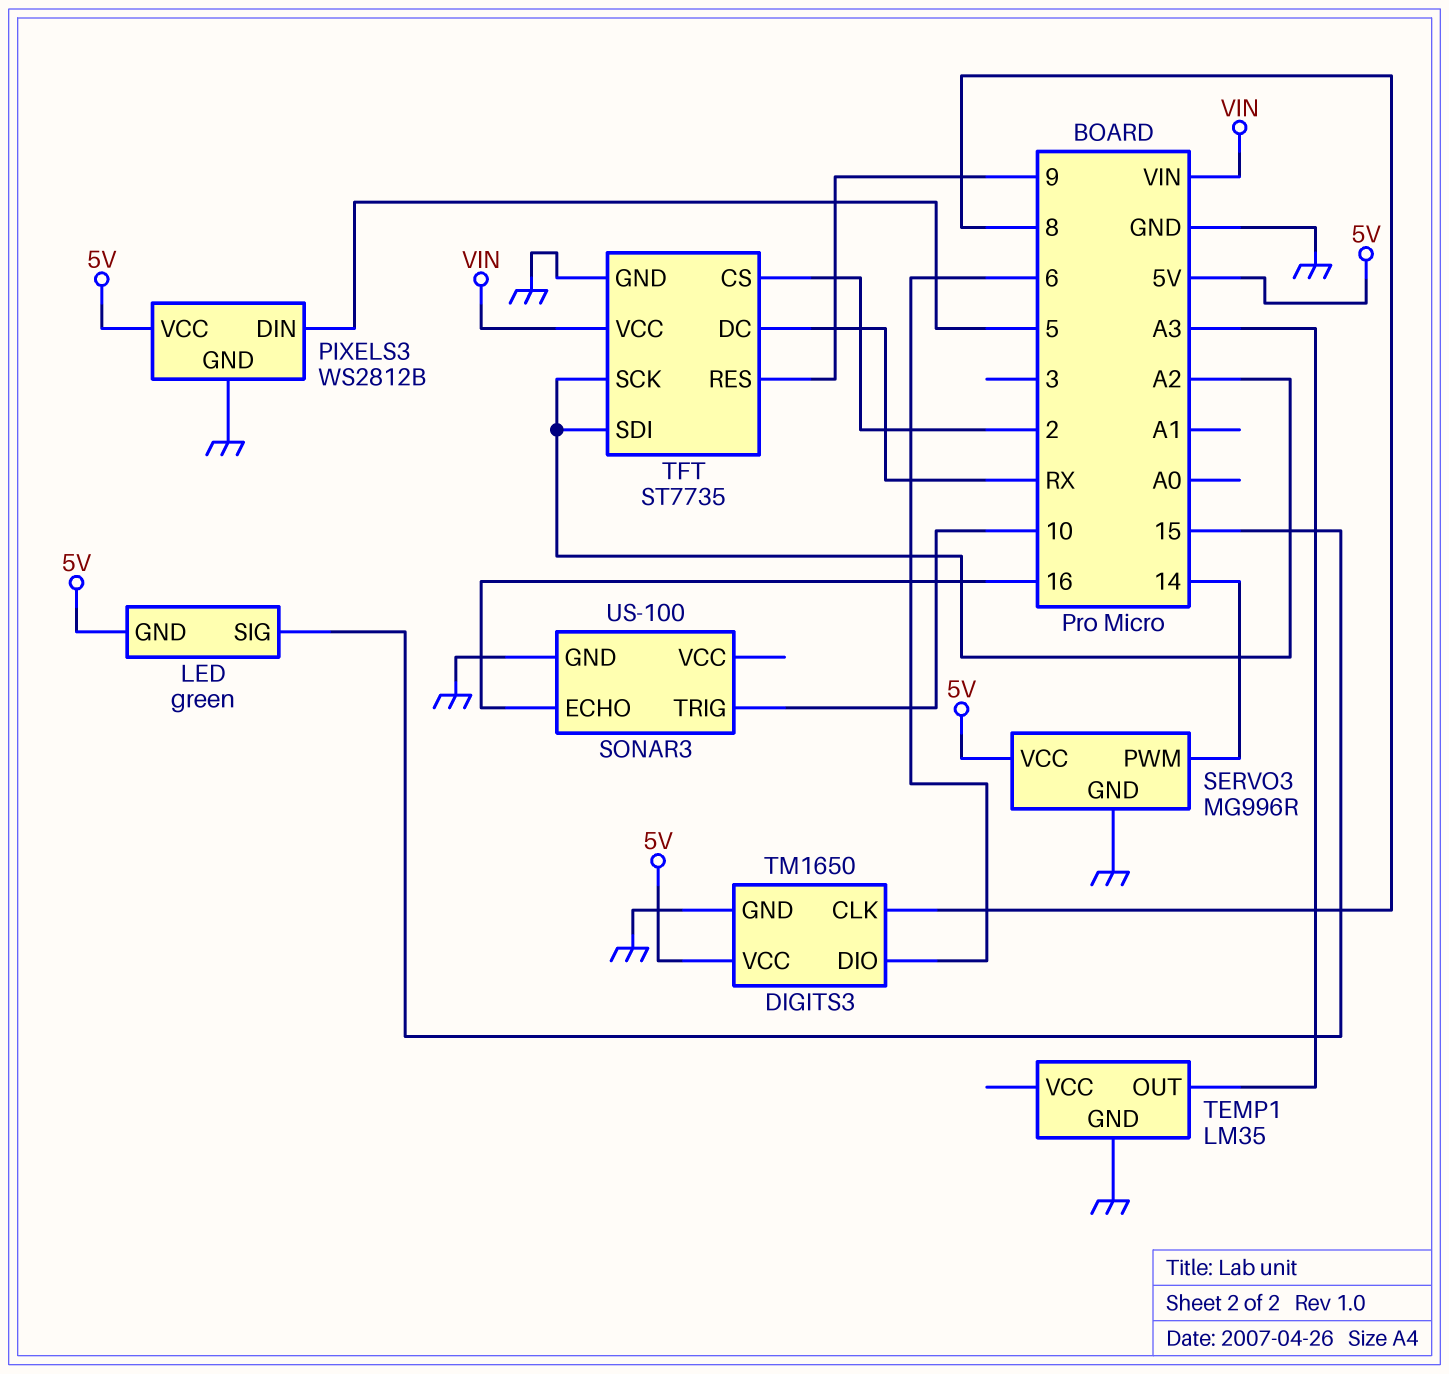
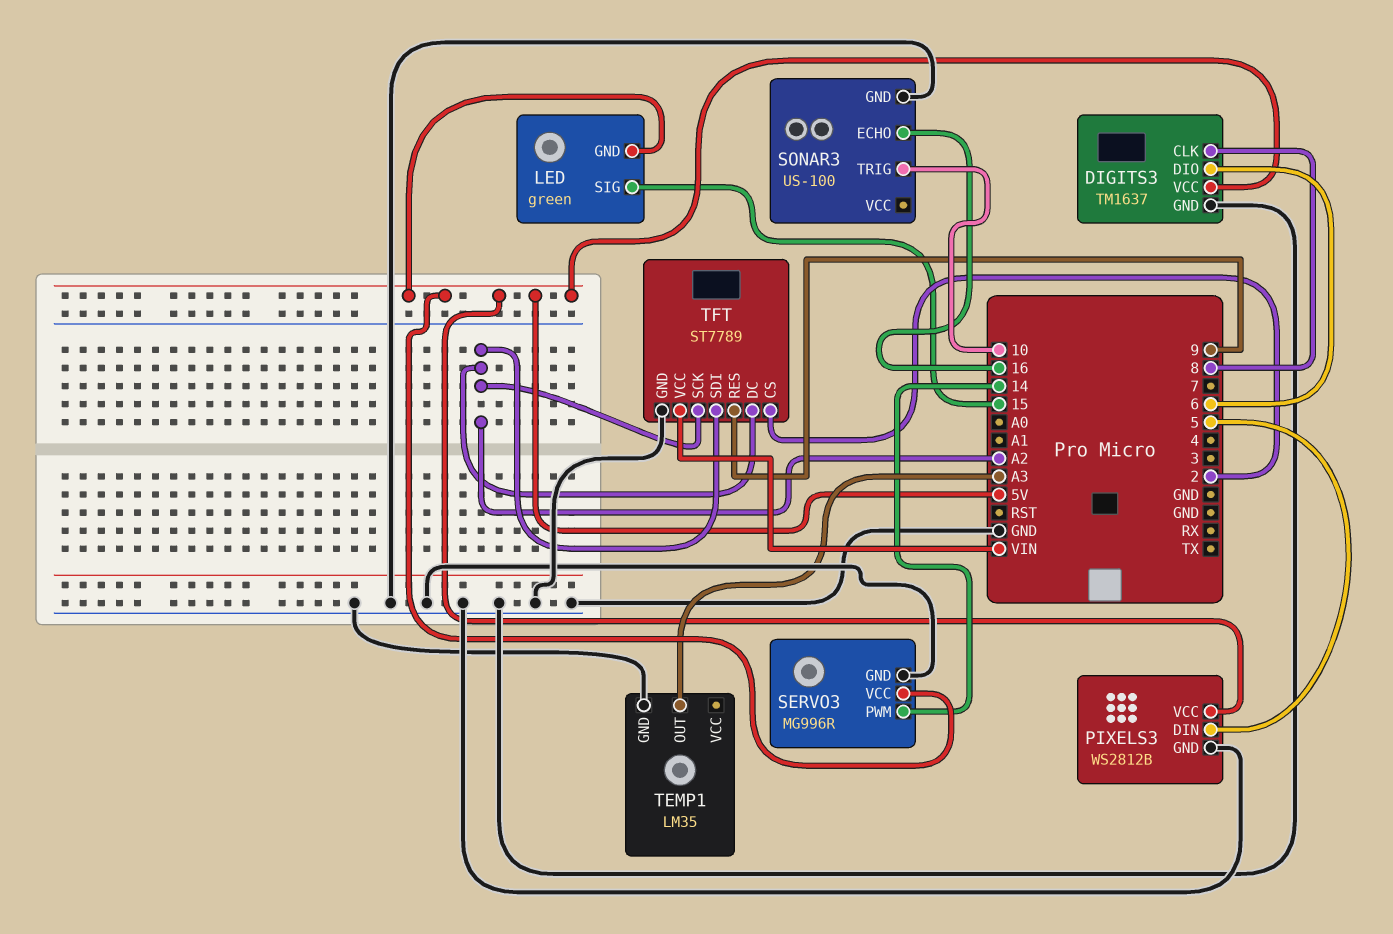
DIGITS3: TM1650 -> TM1637
TFT: ST7735 -> ST7789
TFT pin DC: RX -> A2

